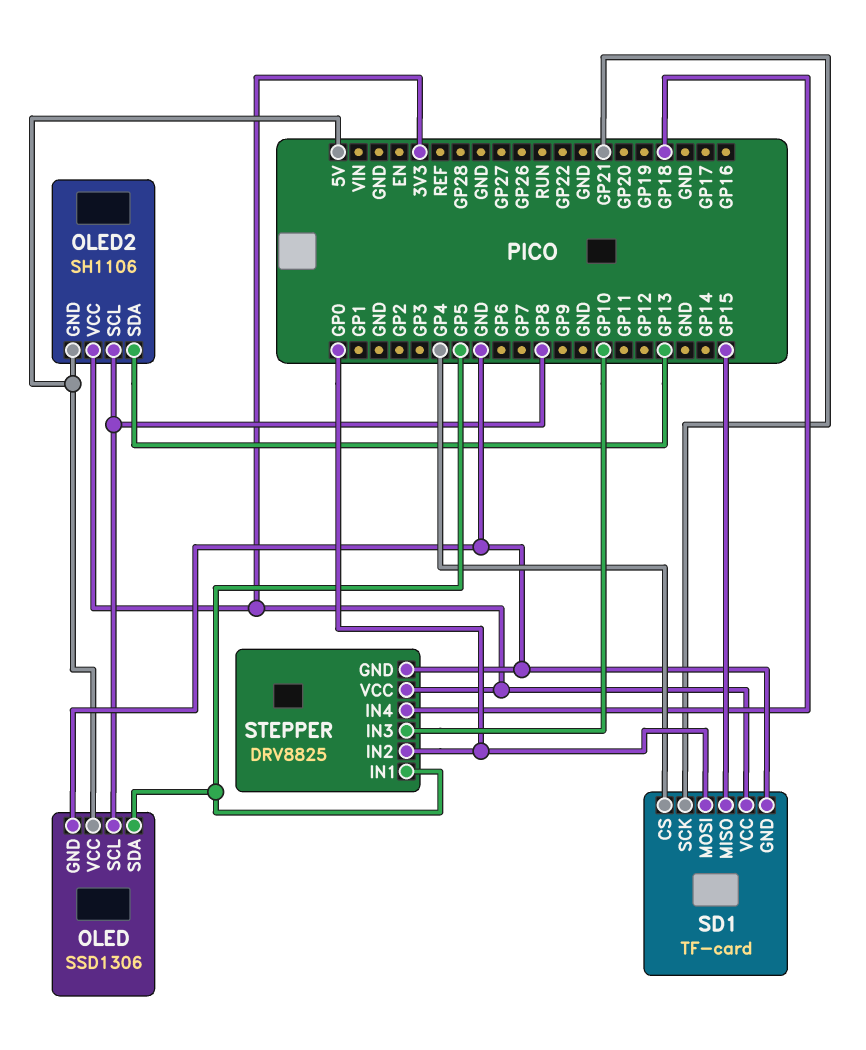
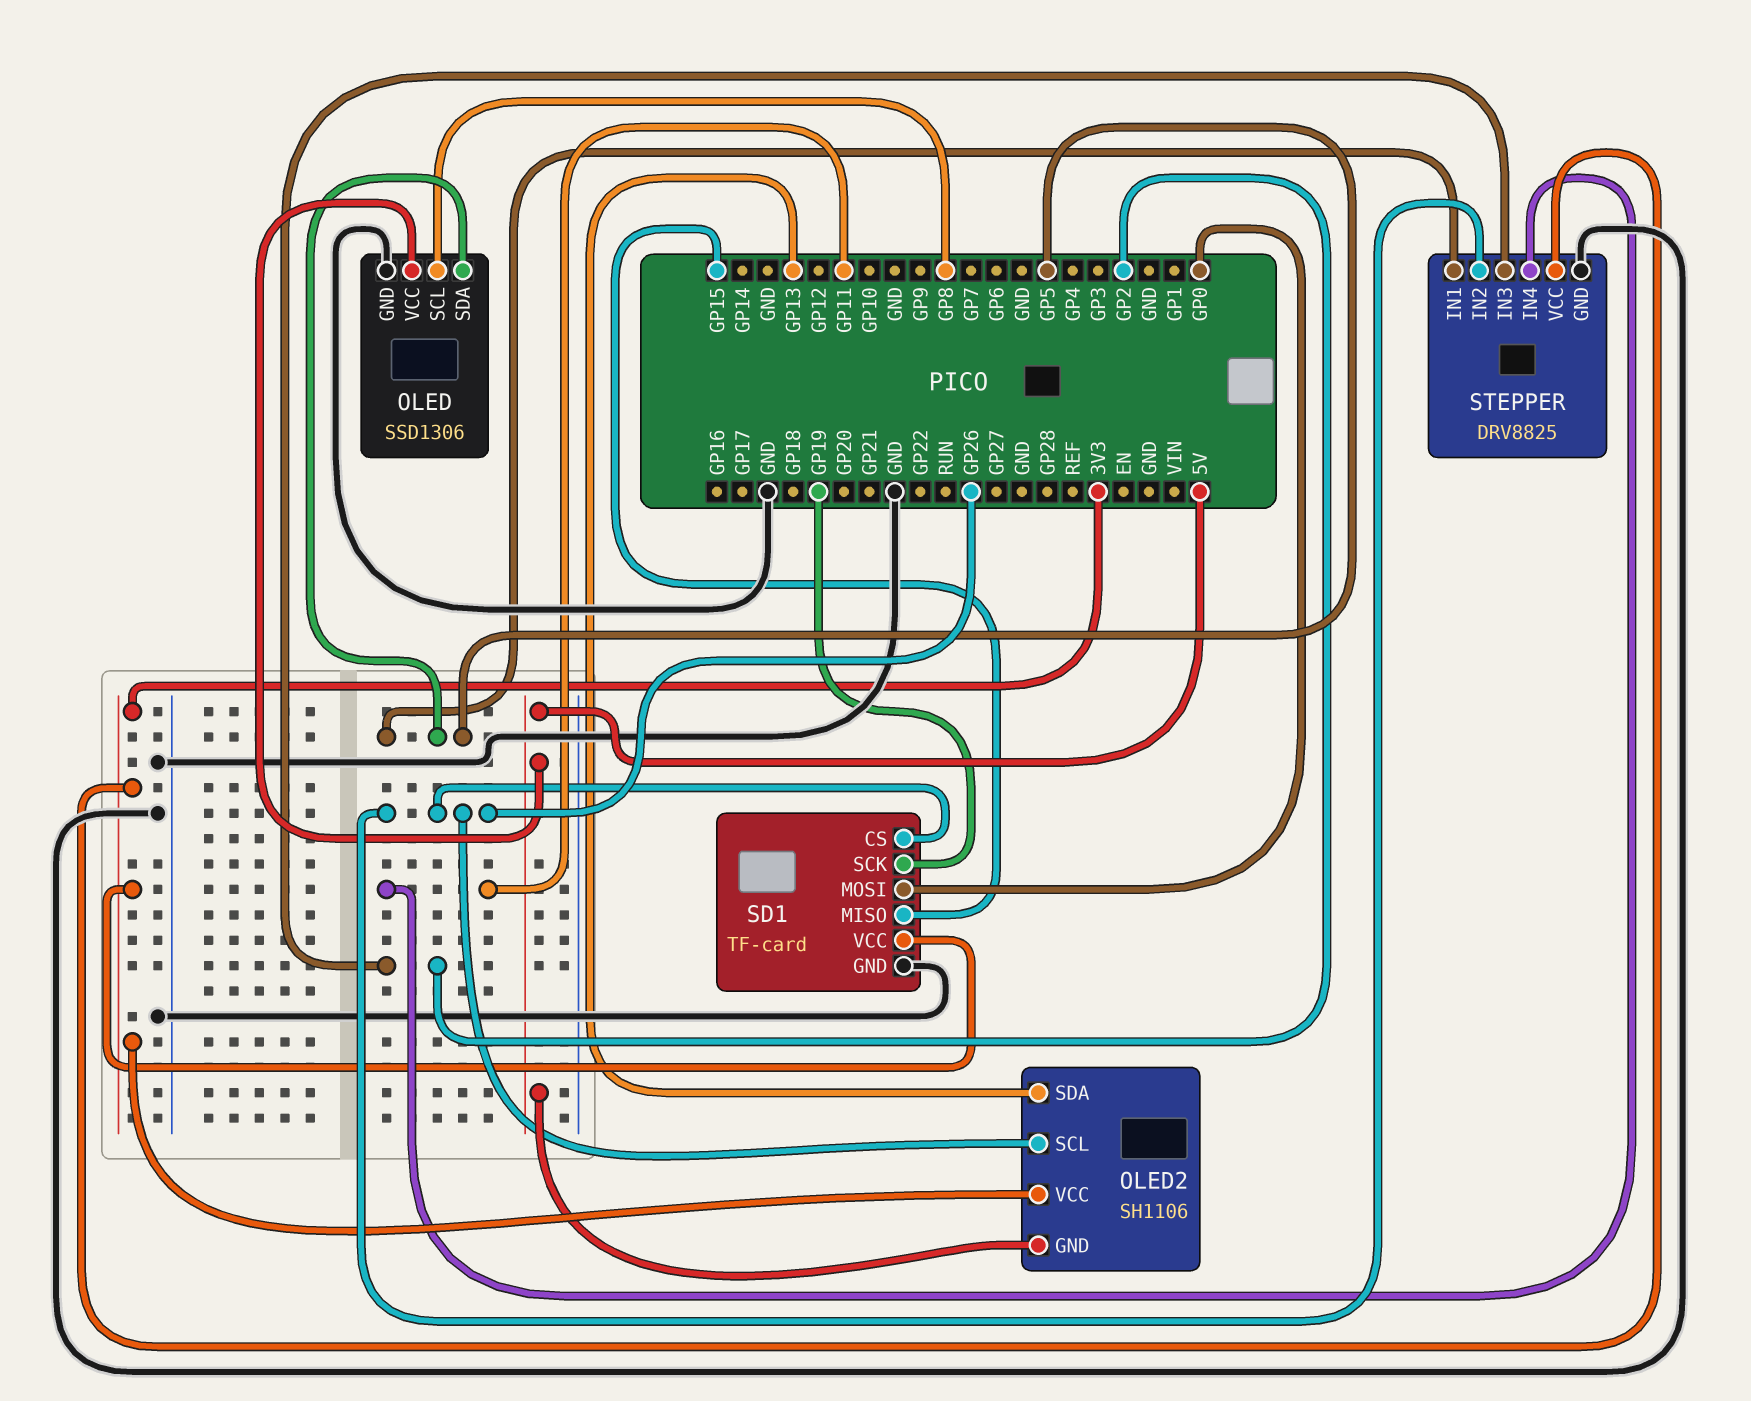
OLED2 pin SCL: GP8 -> GP26
SD1 pin CS: GP4 -> GP26
SD1 pin SCK: GP21 -> GP19
STEPPER pin IN2: GP0 -> GP26
STEPPER pin IN3: GP10 -> GP2
STEPPER pin IN4: GP18 -> GP11

